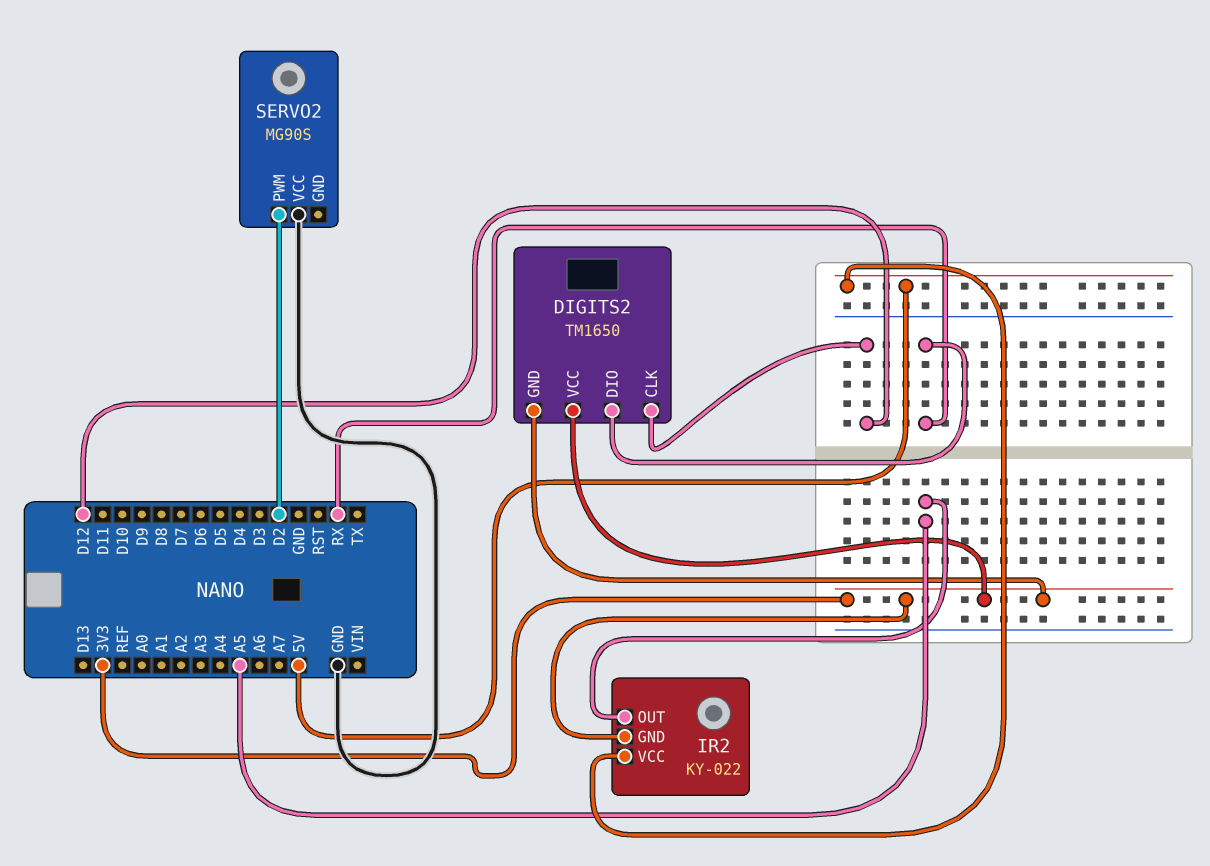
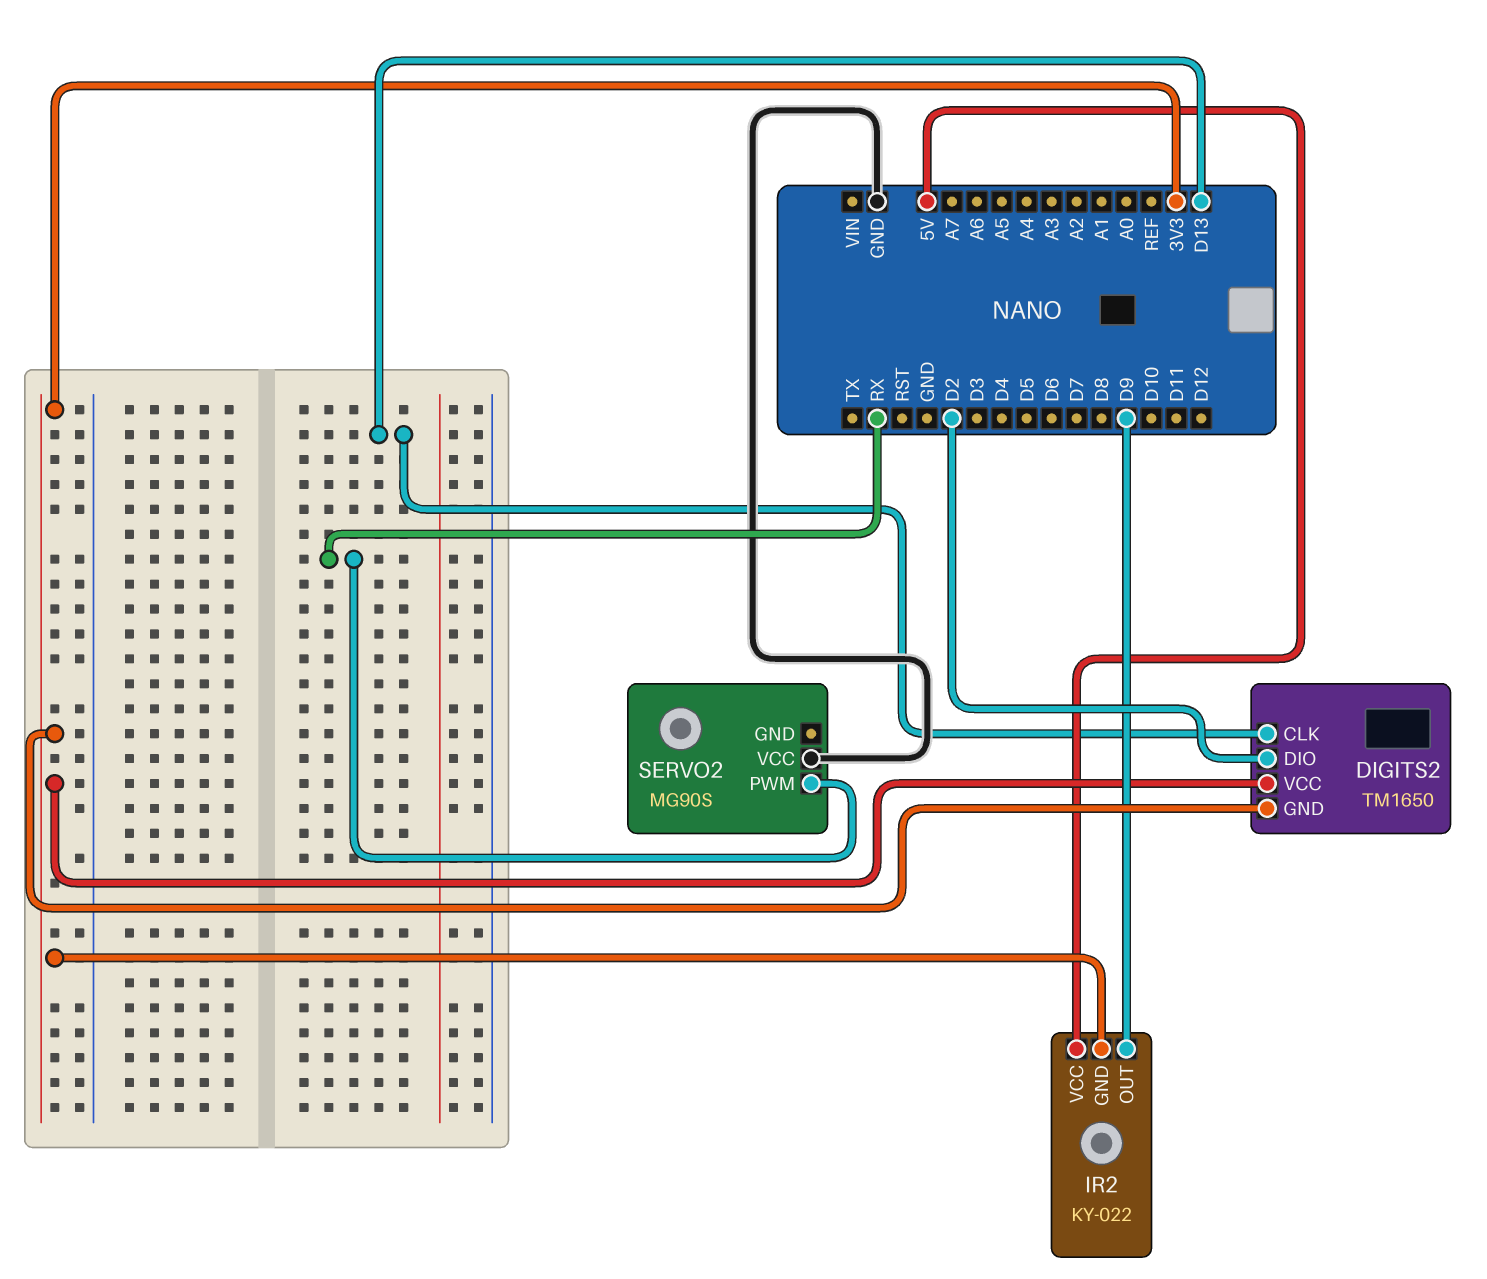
DIGITS2 pin CLK: D12 -> D13
DIGITS2 pin DIO: RX -> D2
IR2 pin OUT: A5 -> D9
SERVO2 pin PWM: D2 -> RX

